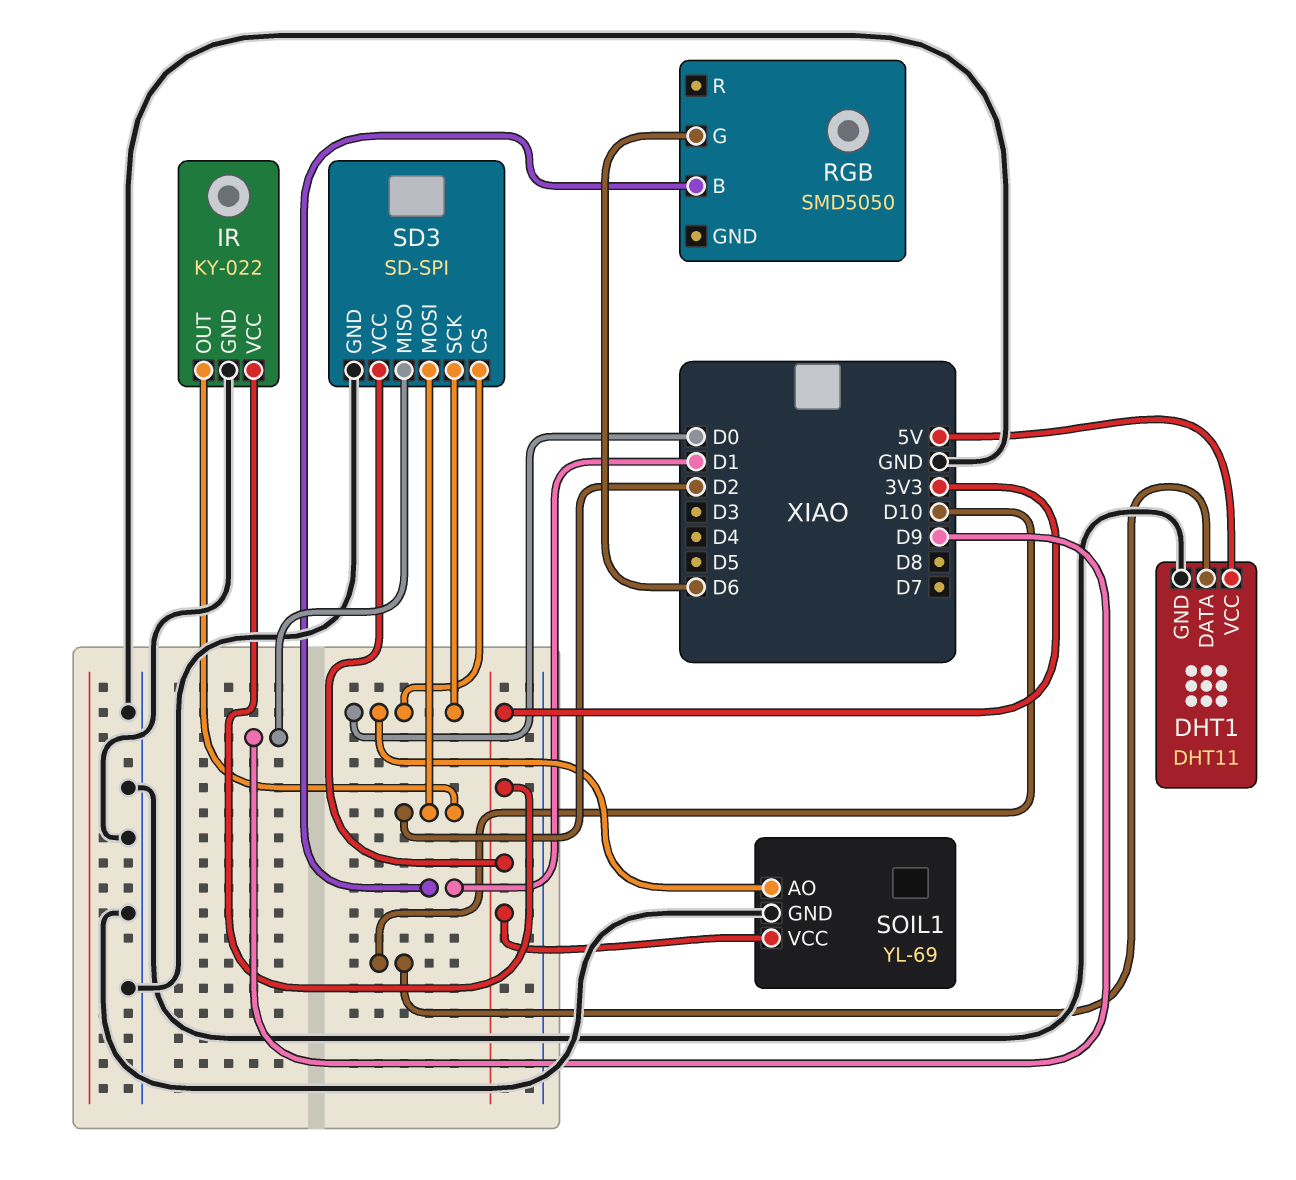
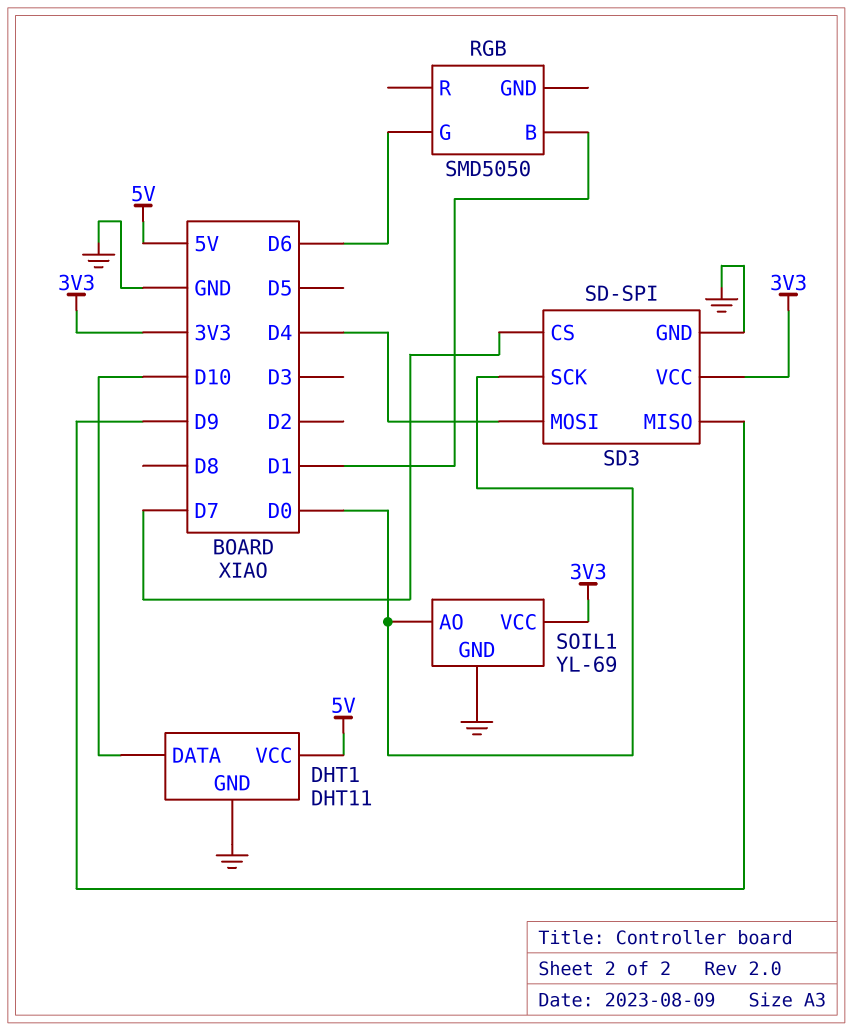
IR: KY-022 -> none
IR pin GND: GND -> none
IR pin OUT: D2 -> none
IR pin VCC: 3V3 -> none
SD3 pin CS: D0 -> D7
SD3 pin MOSI: D2 -> D4

